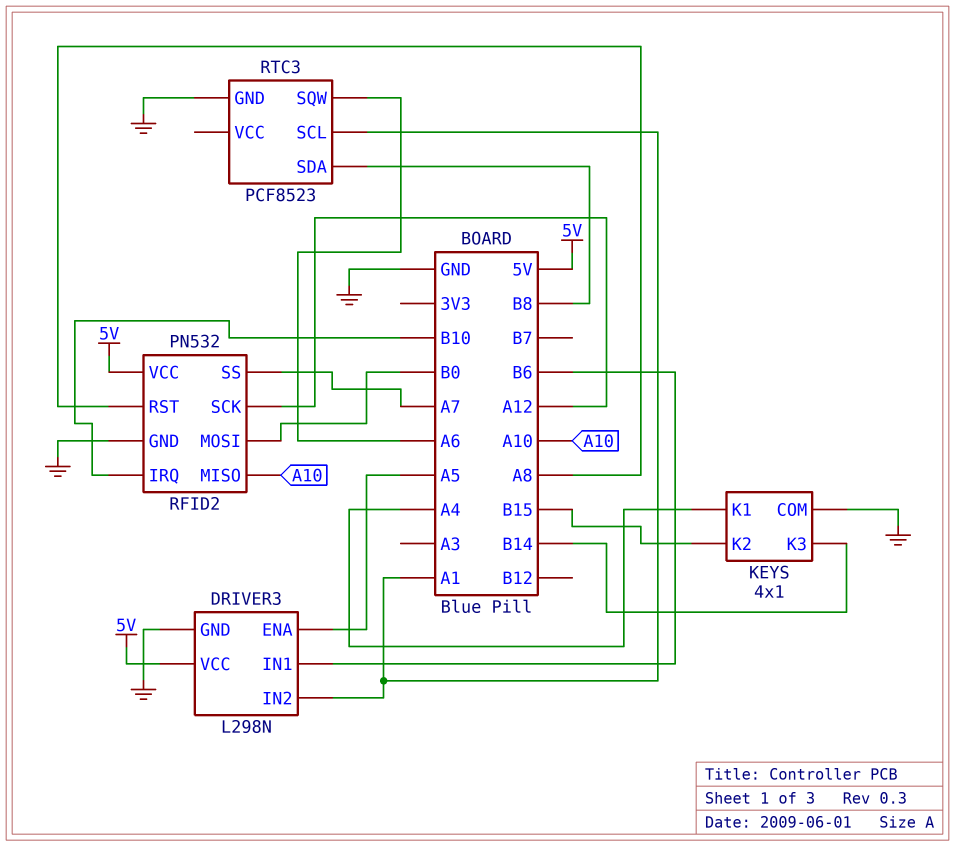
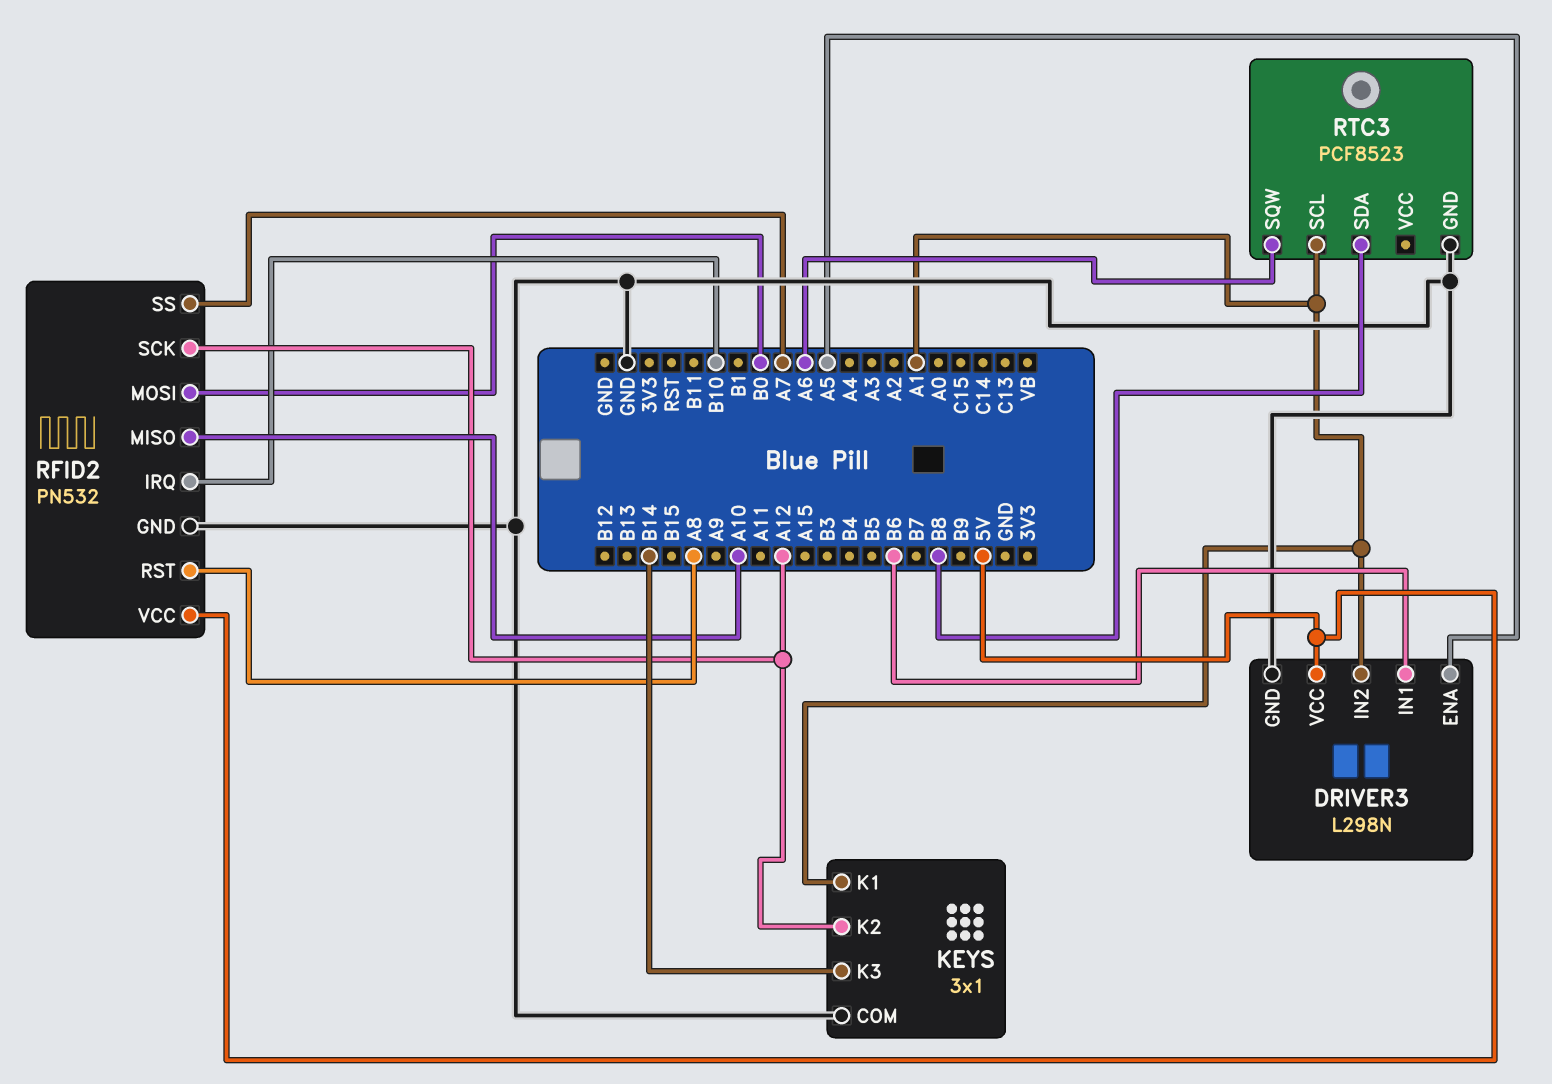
KEYS: 4x1 -> 3x1
KEYS pin K1: A4 -> A1
KEYS pin K2: B15 -> A12

